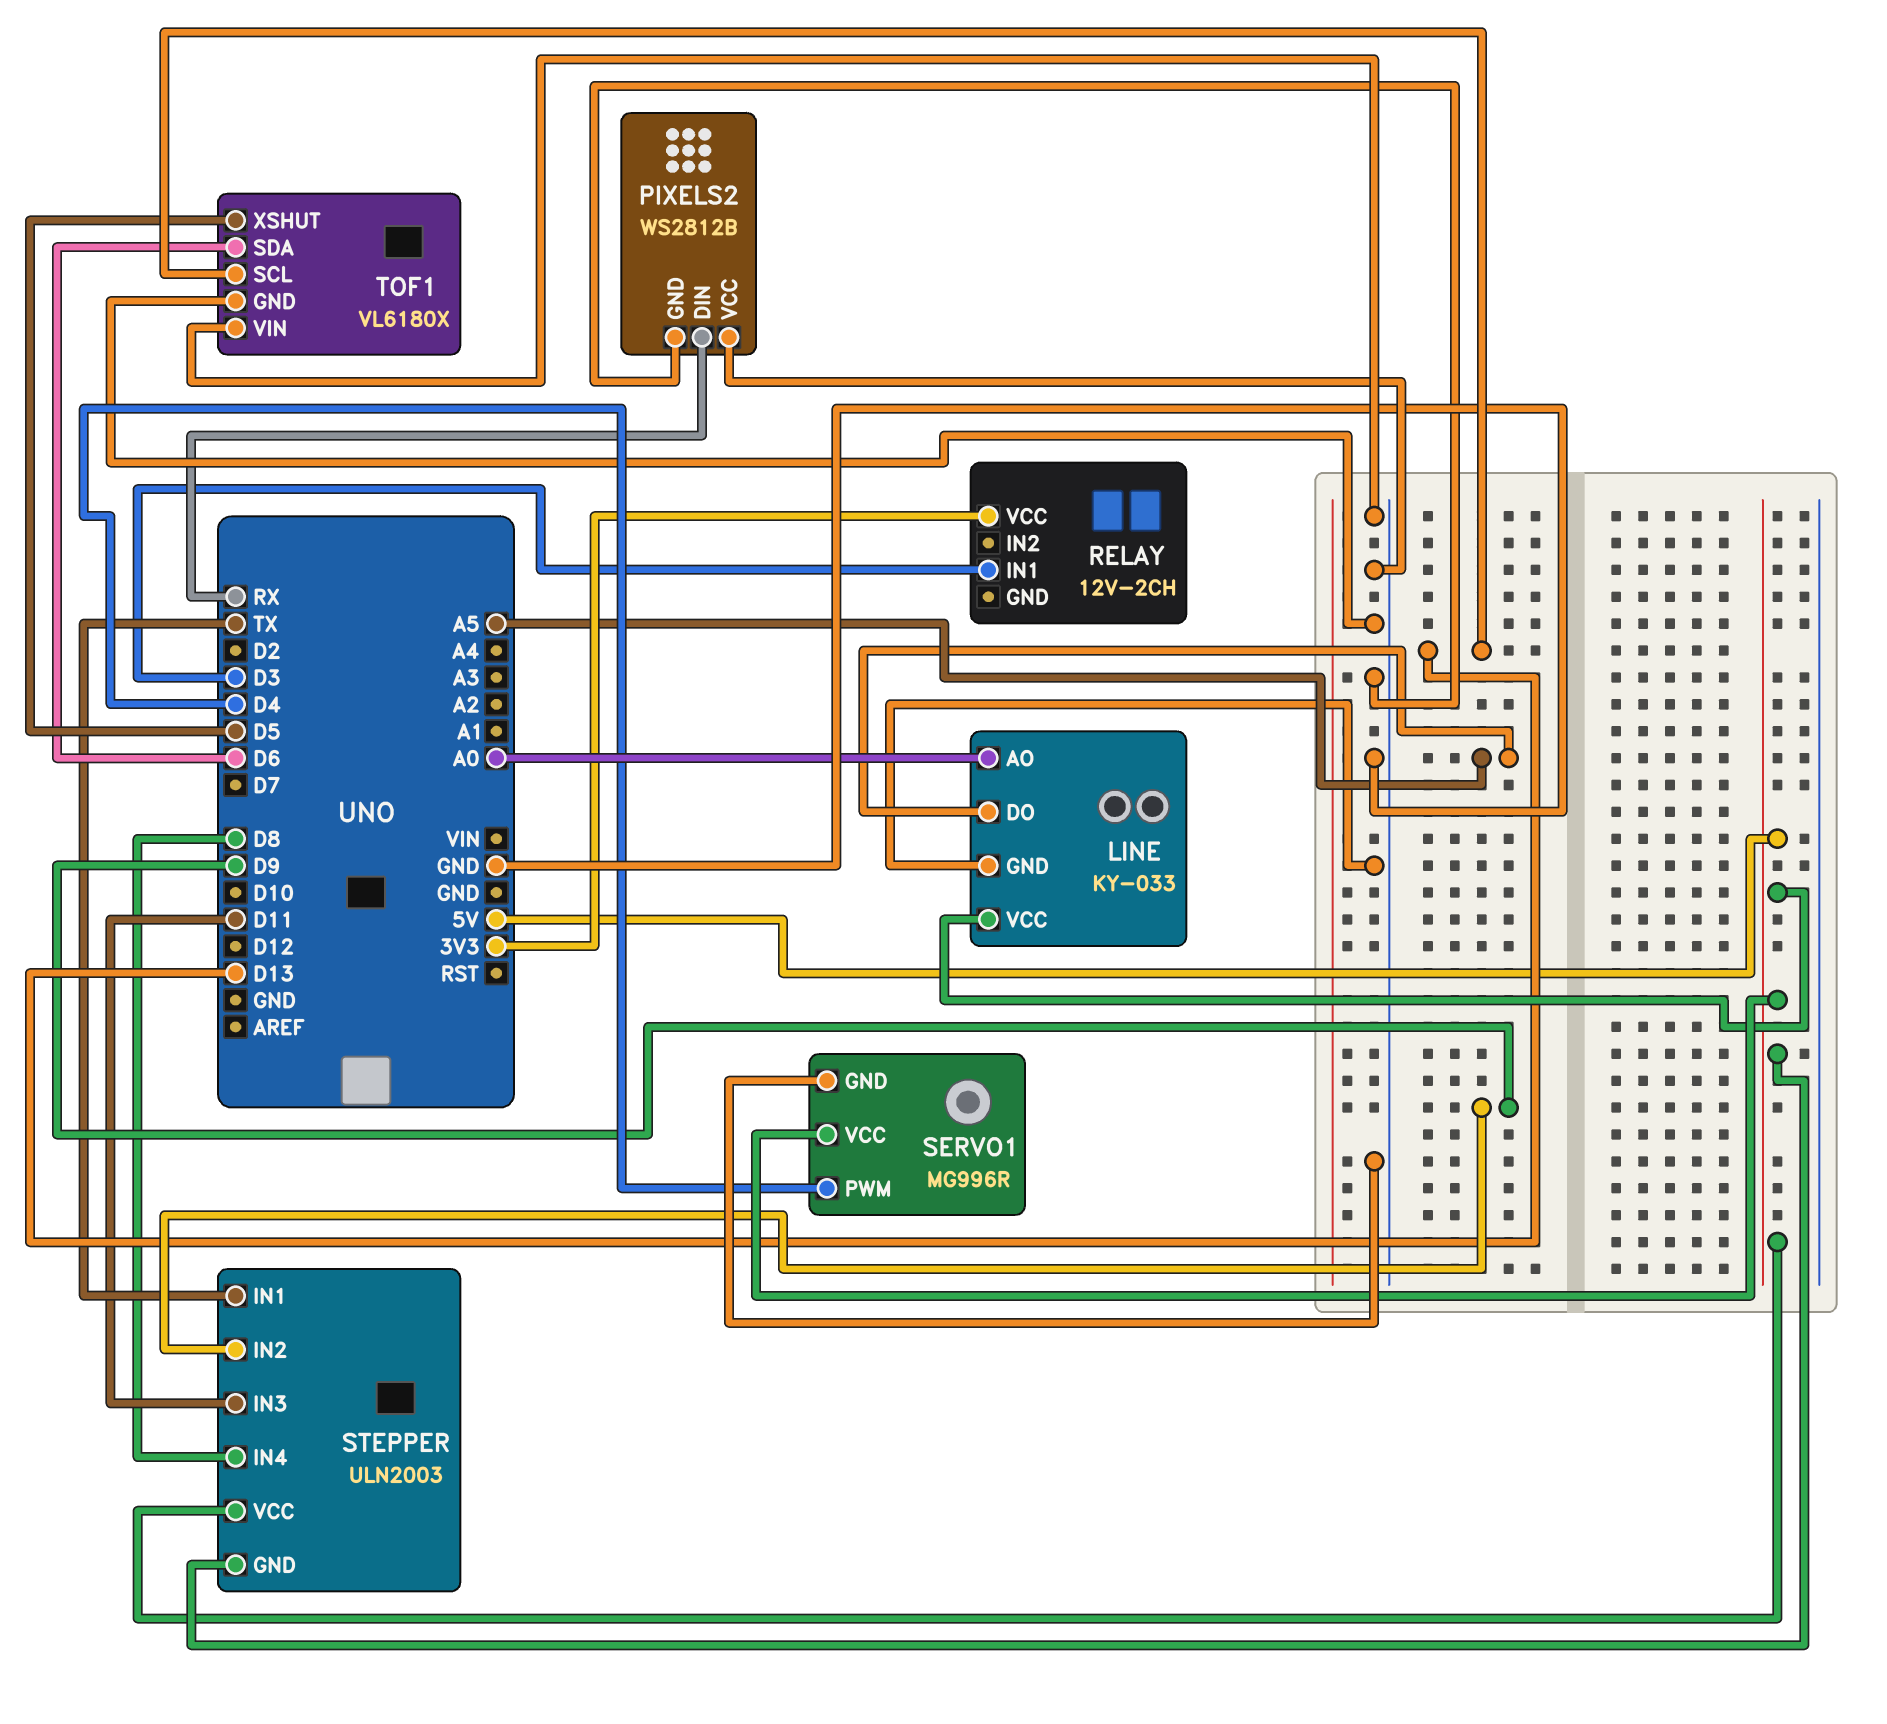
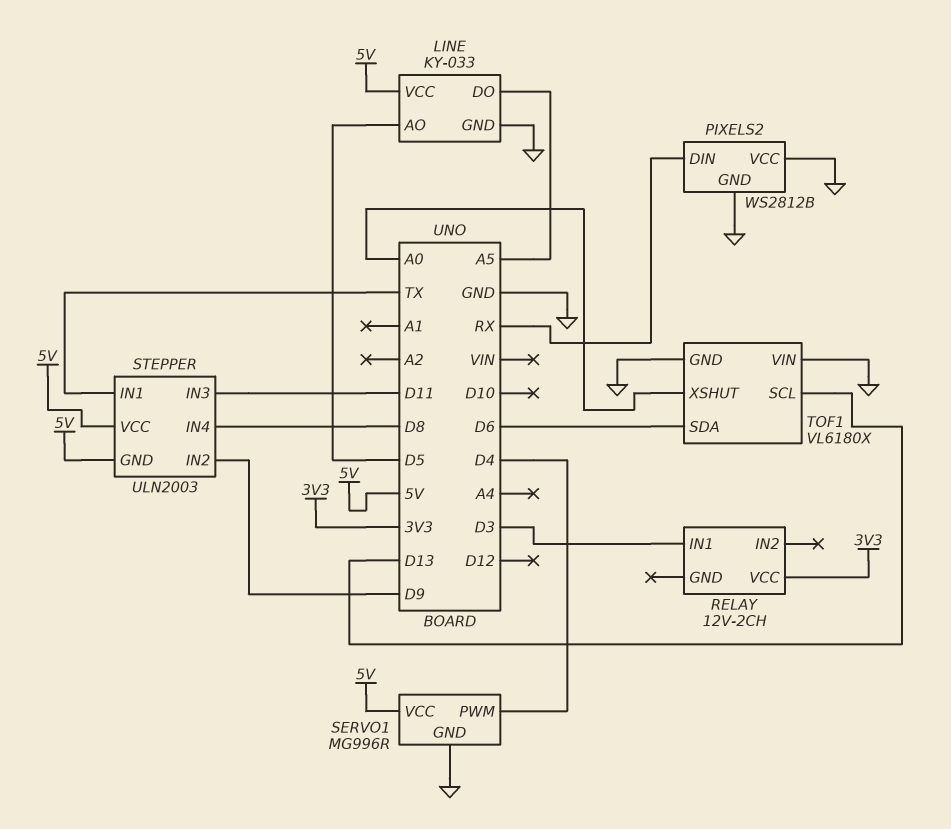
LINE pin AO: A0 -> D5
TOF1 pin XSHUT: D5 -> A0

